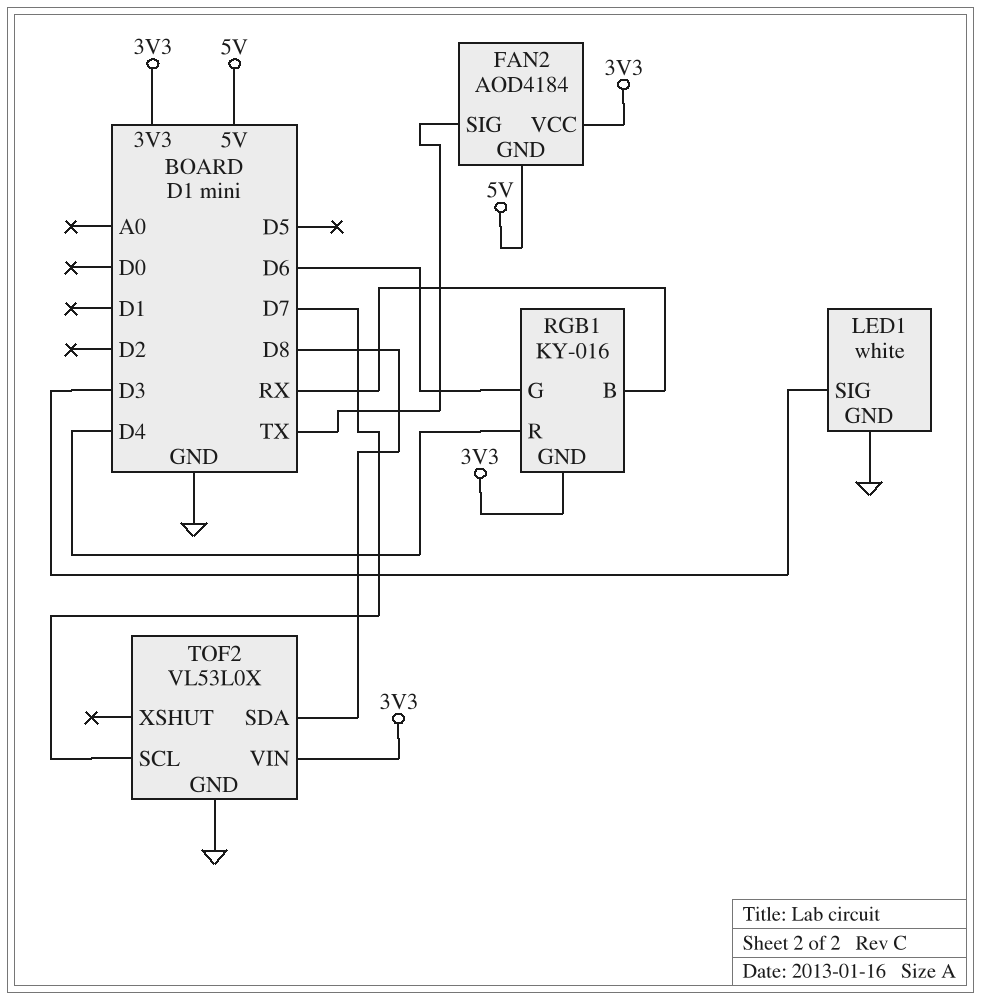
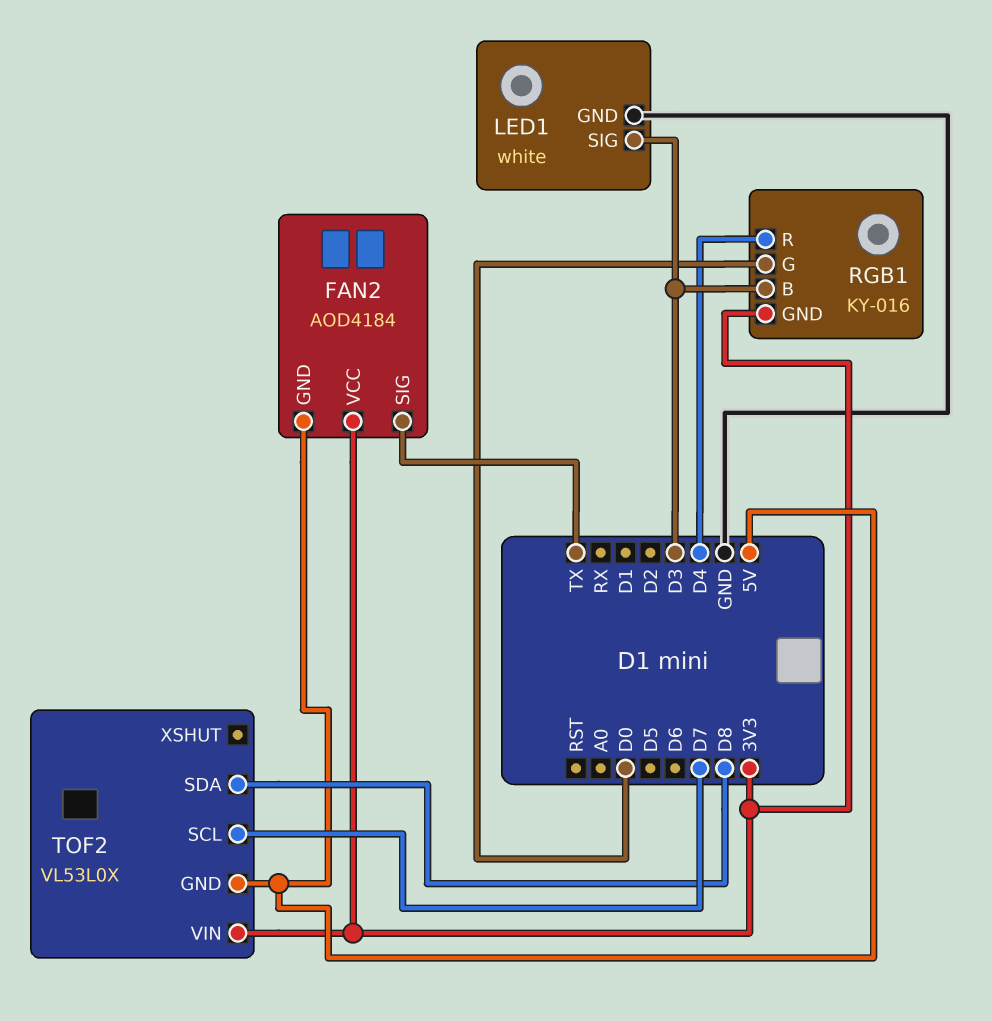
RGB1 pin B: RX -> D3
RGB1 pin G: D6 -> D0
TOF2 pin GND: GND -> 5V

